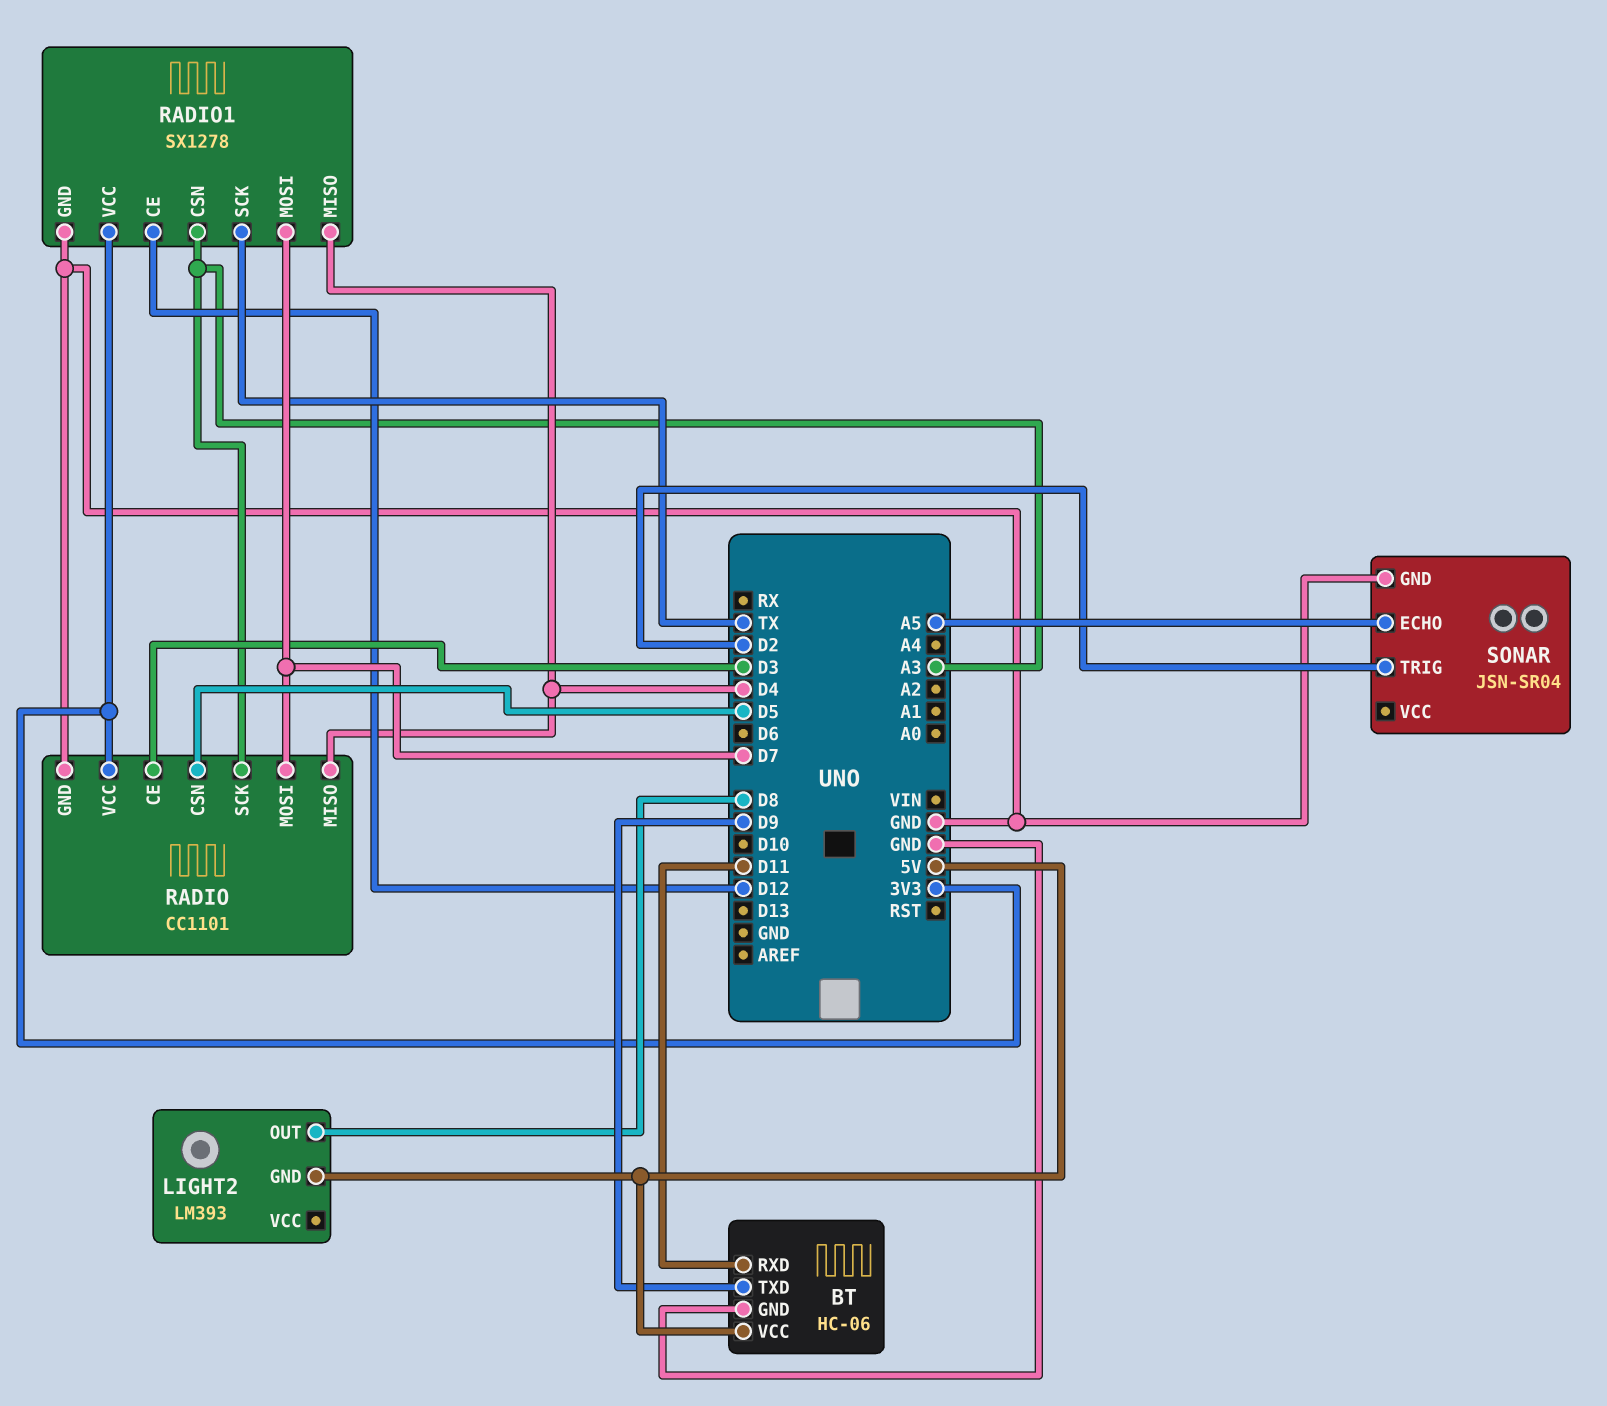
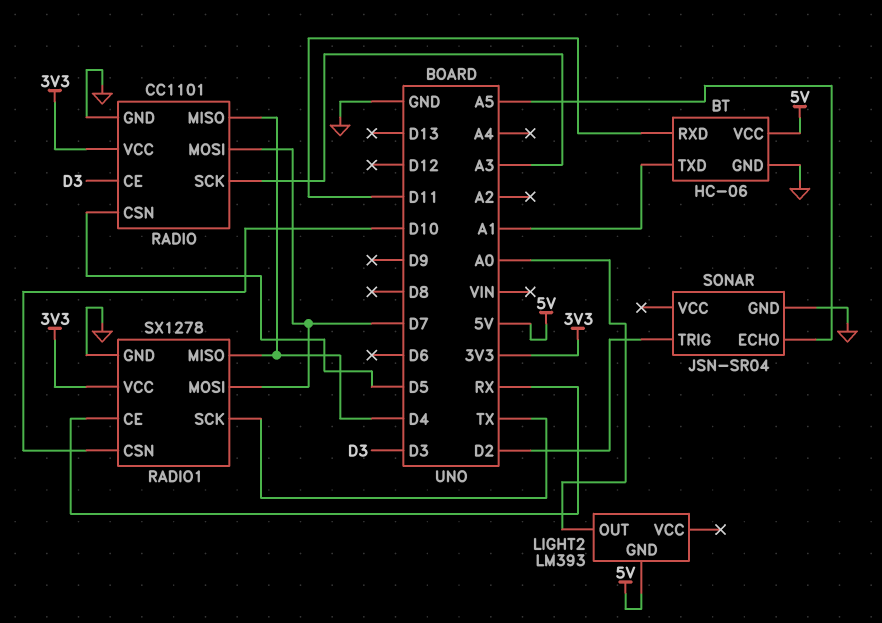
BT pin TXD: D9 -> A1
LIGHT2 pin OUT: D8 -> A0
RADIO1 pin CE: D12 -> RX
RADIO1 pin CSN: A3 -> D10

